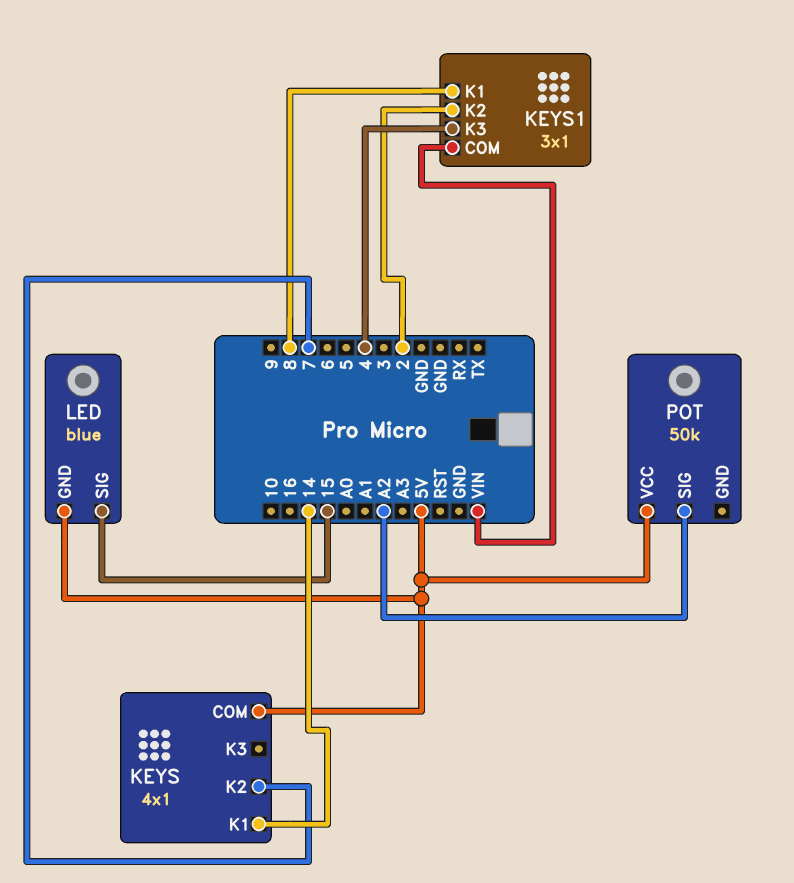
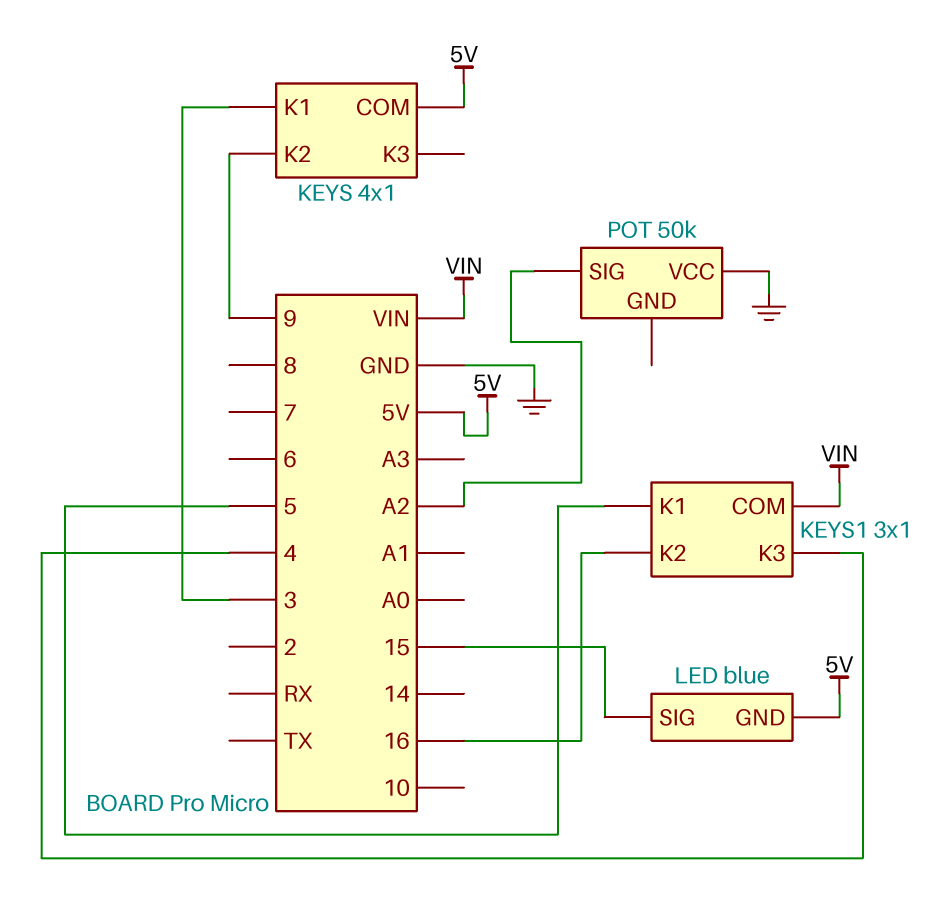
KEYS pin K1: 14 -> 3
KEYS pin K2: 7 -> 9
KEYS1 pin K1: 8 -> 5
KEYS1 pin K2: 2 -> 16
POT pin VCC: 5V -> GND

